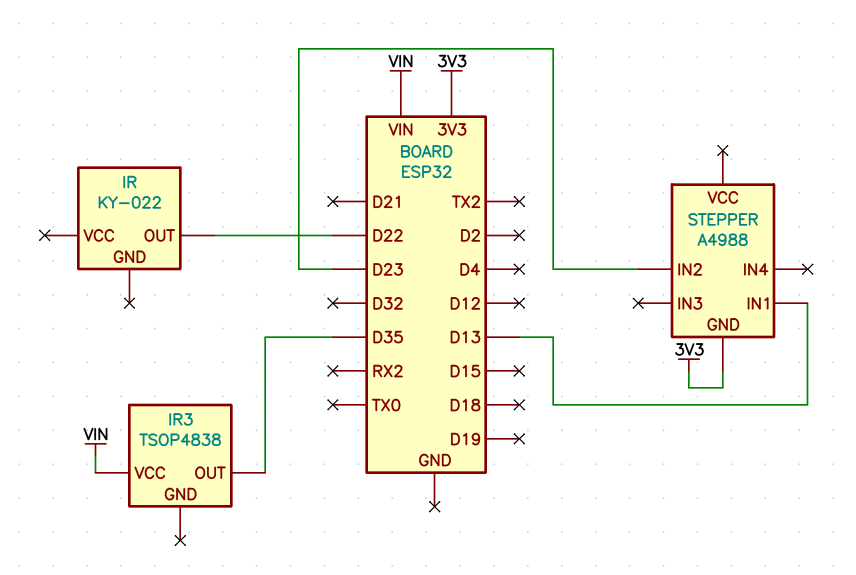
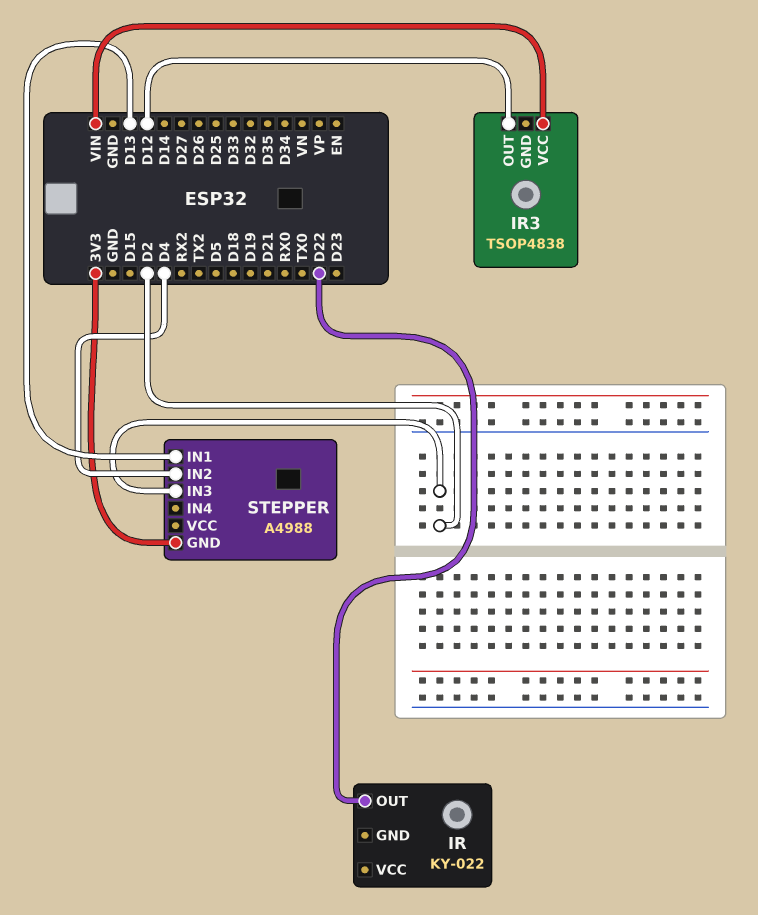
IR3 pin OUT: D35 -> D12
STEPPER pin IN2: D23 -> D4
STEPPER pin IN3: none -> D2

